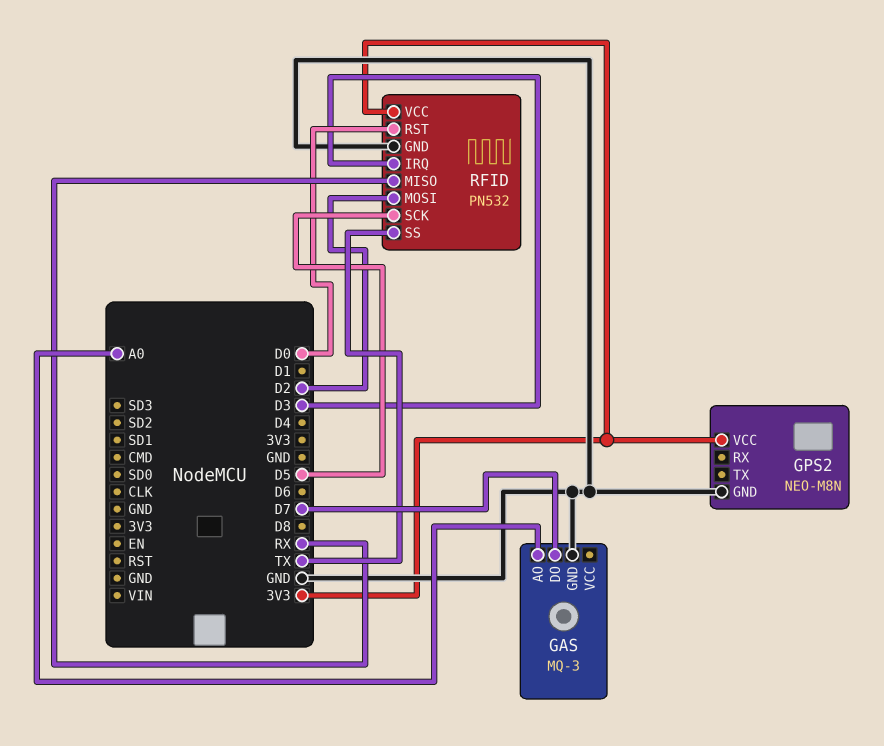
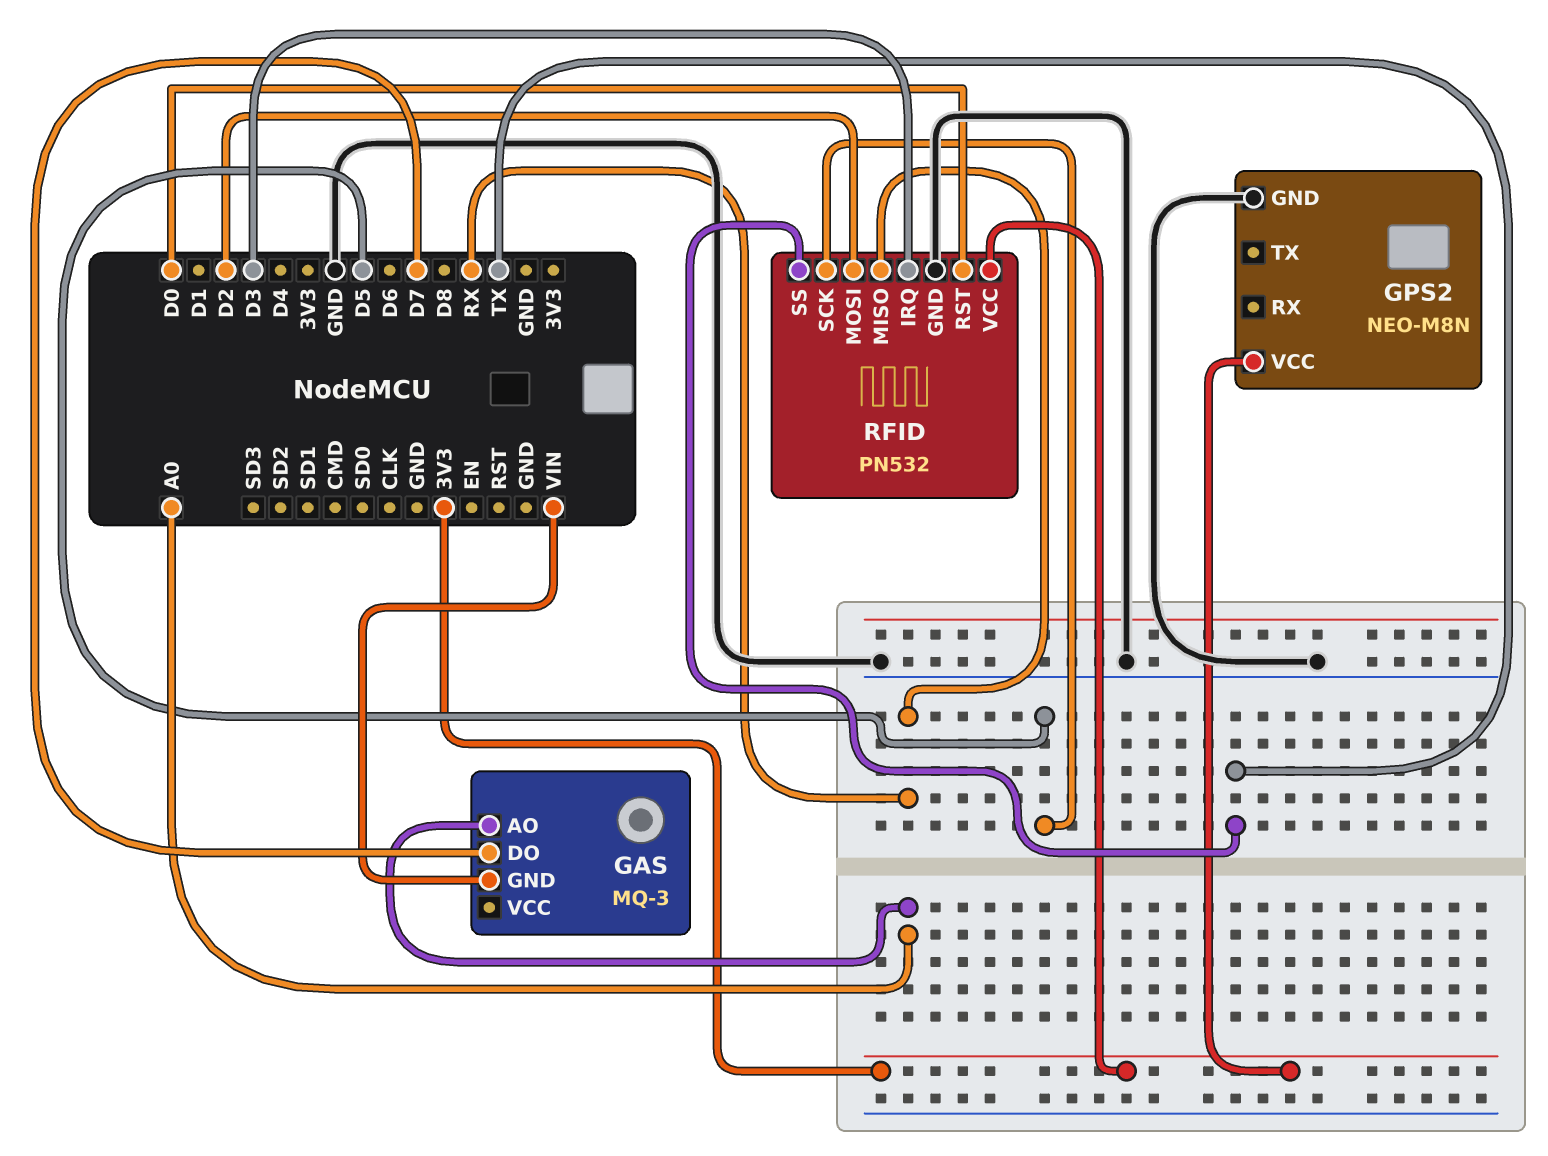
GAS pin GND: GND -> VIN

